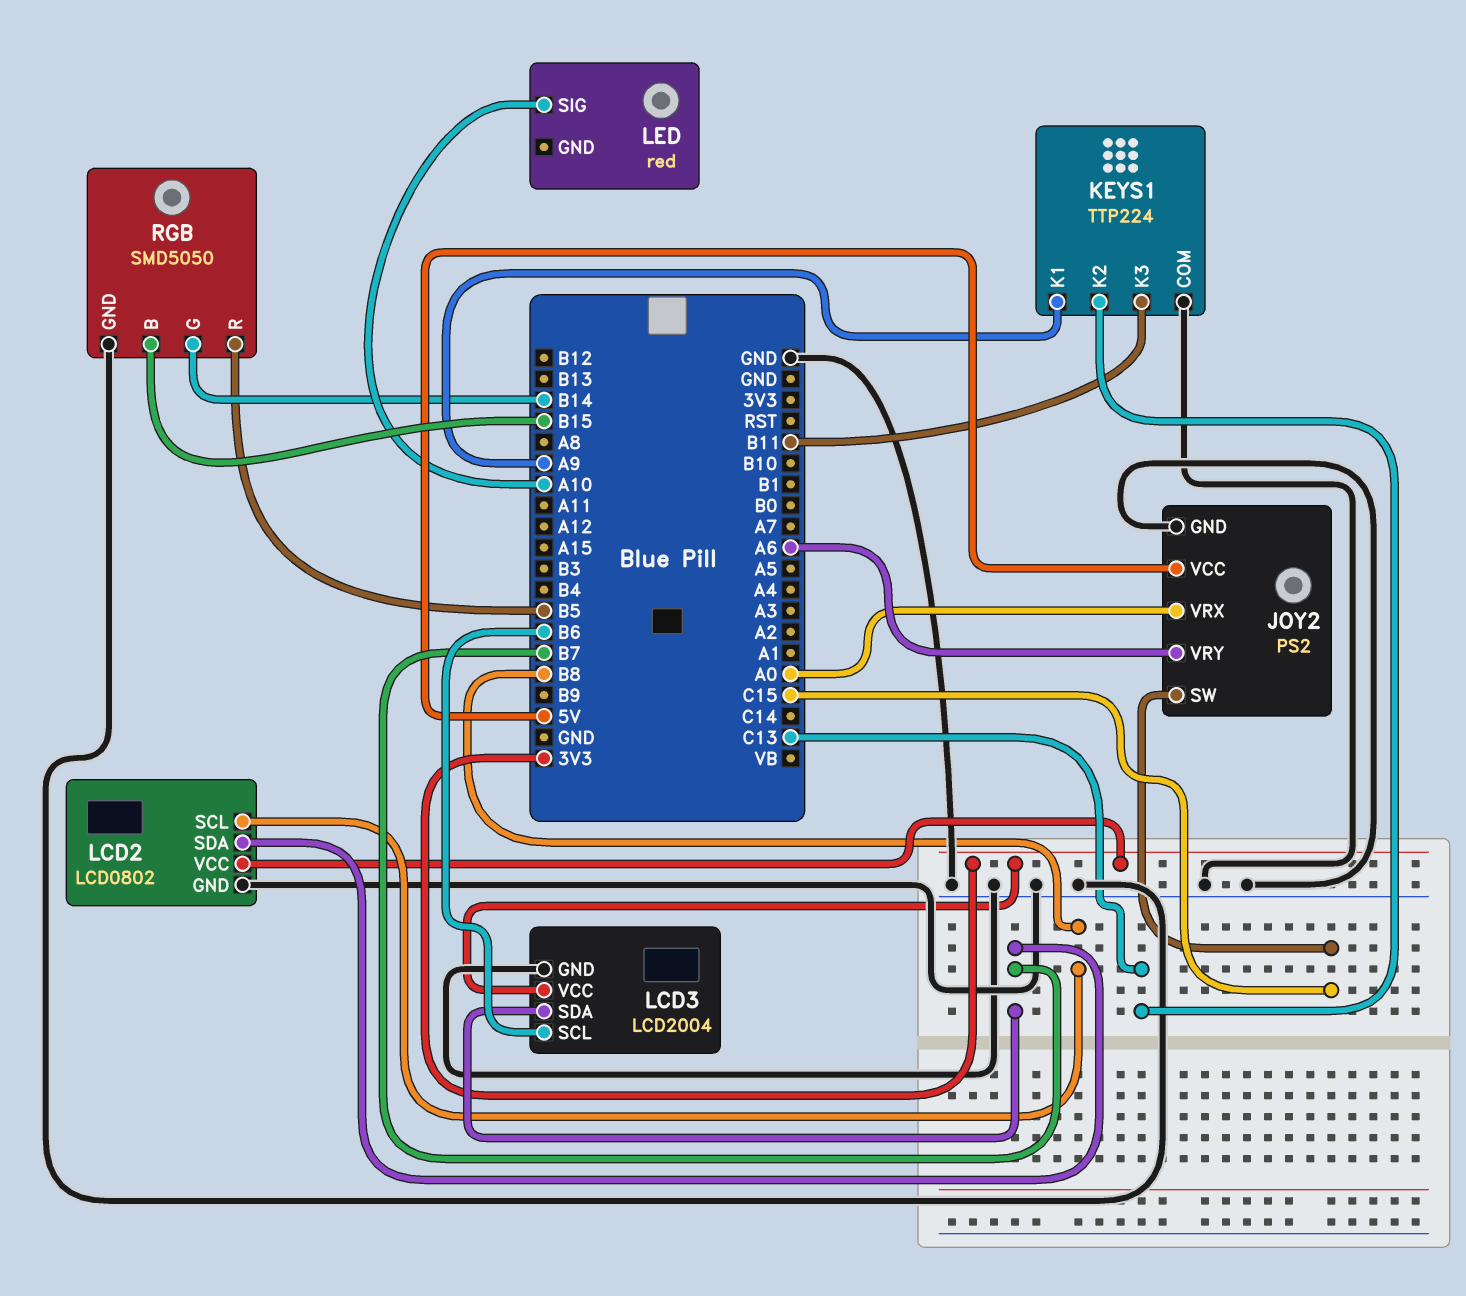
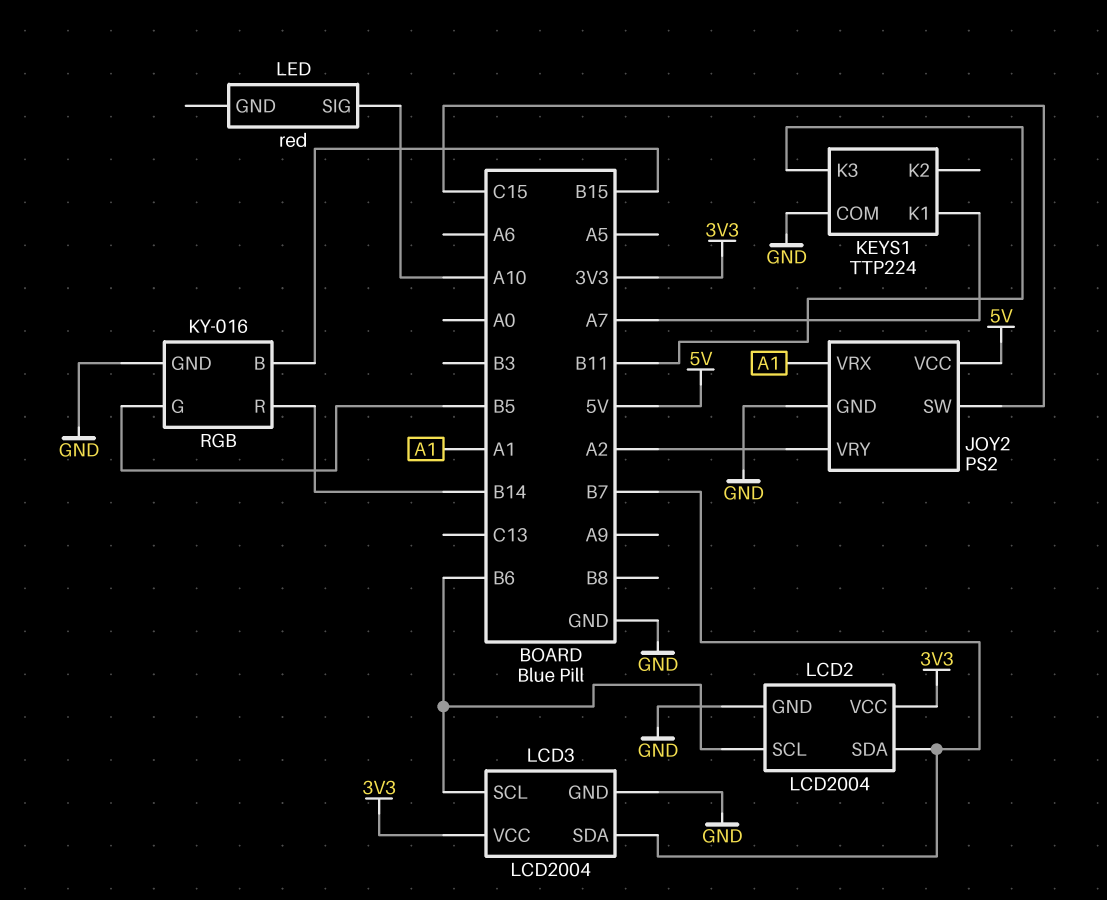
JOY2 pin VRX: A0 -> A1
JOY2 pin VRY: A6 -> A2
KEYS1 pin K1: A9 -> A7
KEYS1 pin K2: C13 -> none
LCD2: LCD0802 -> LCD2004
LCD2 pin SCL: B8 -> B6
RGB: SMD5050 -> KY-016
RGB pin G: B14 -> B5
RGB pin R: B5 -> B14

